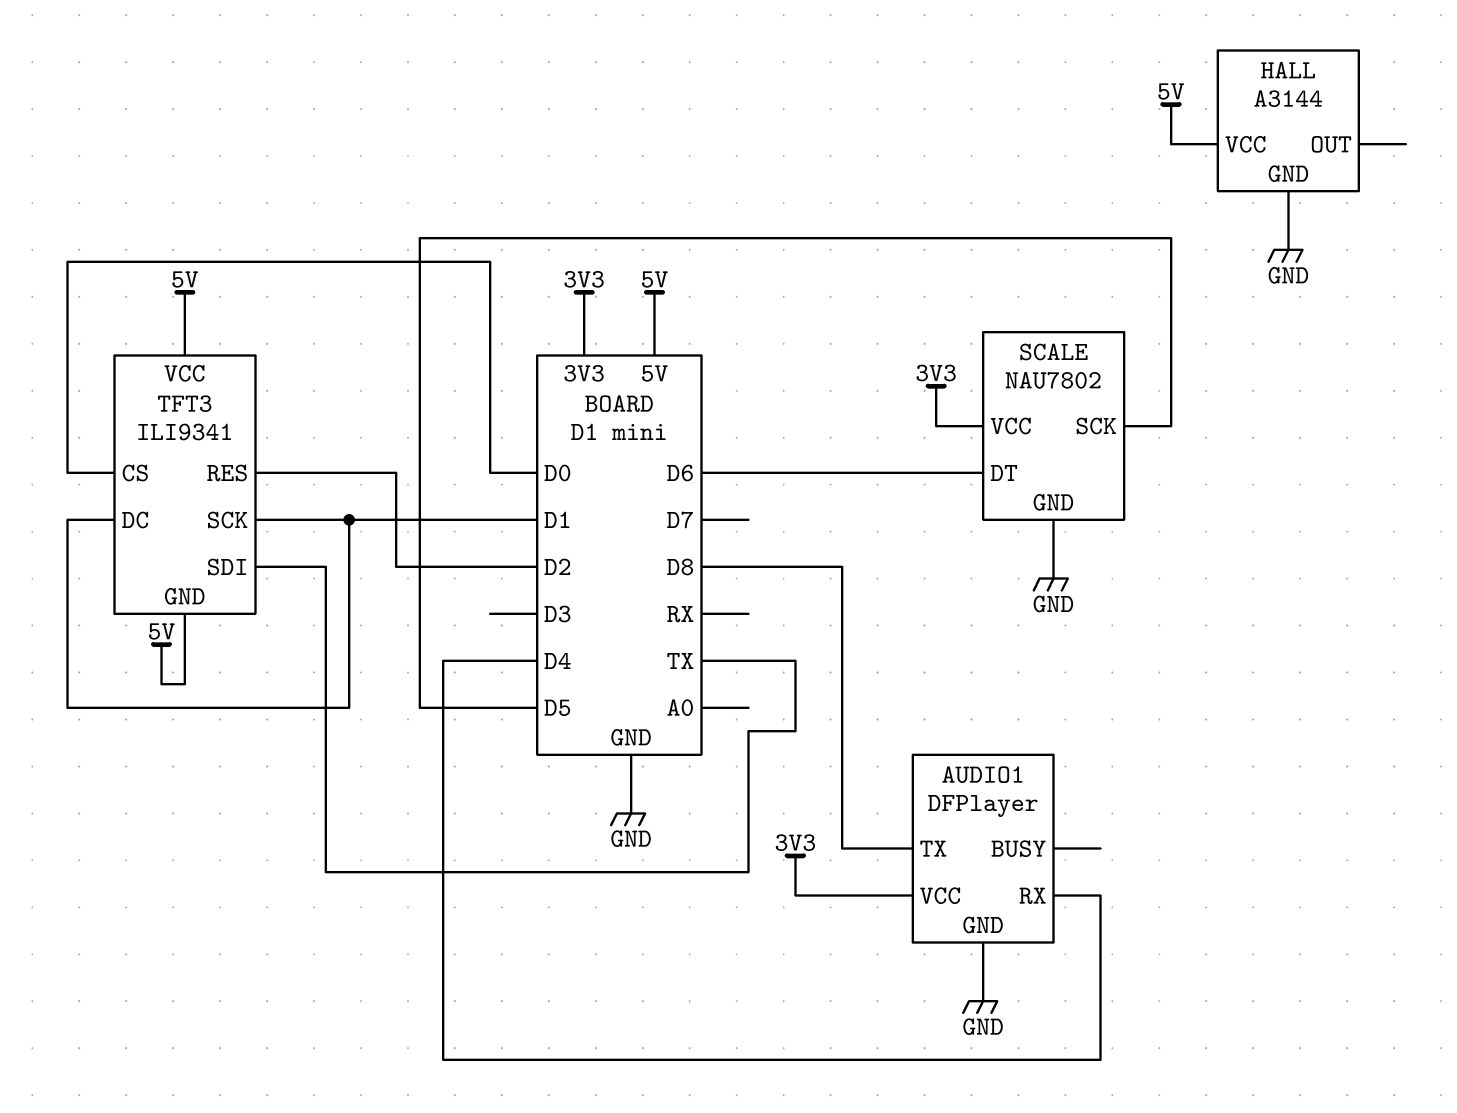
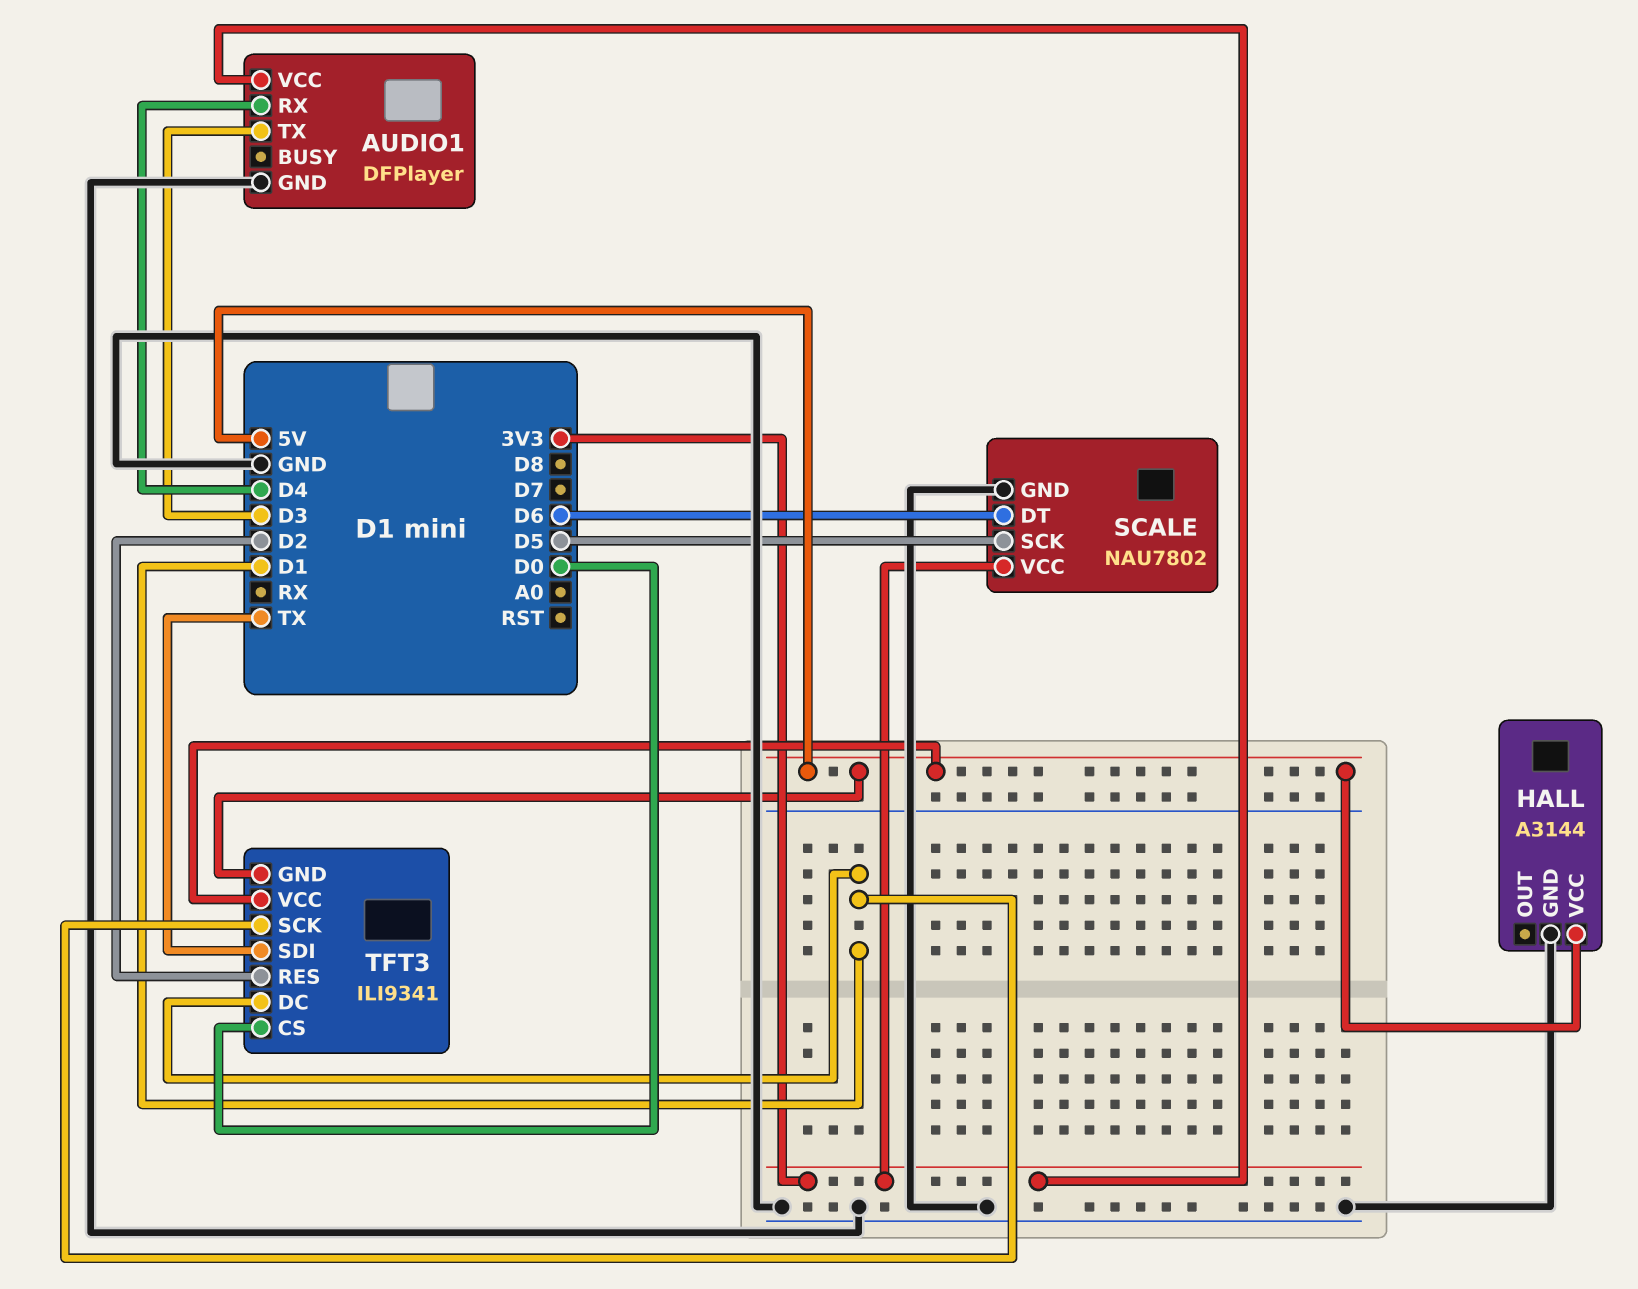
AUDIO1 pin TX: D8 -> D3

